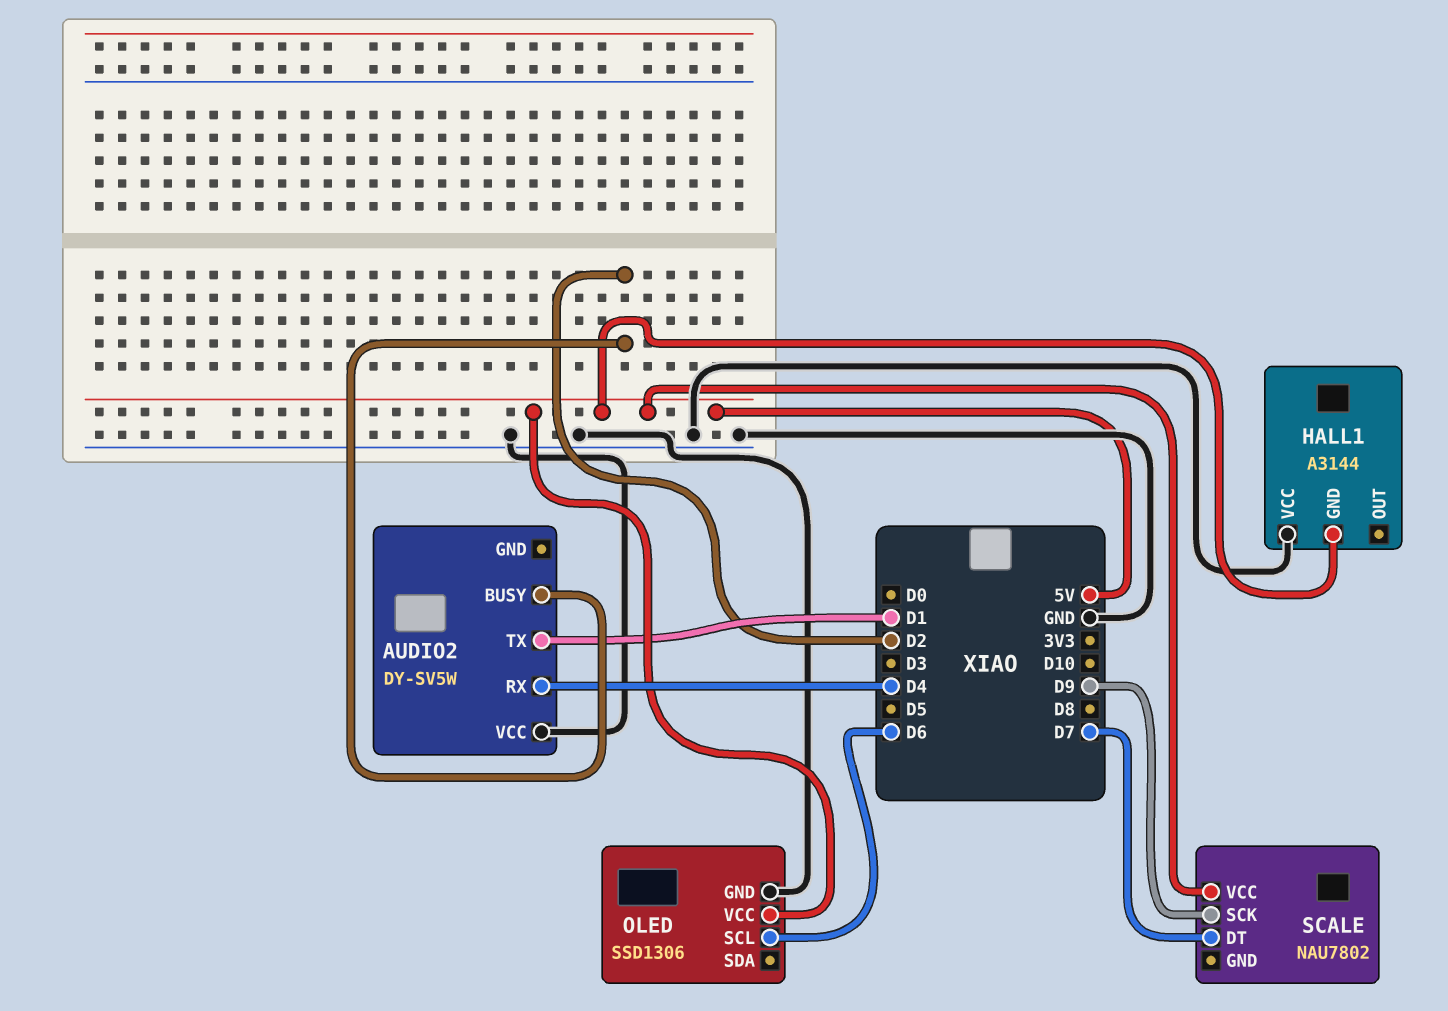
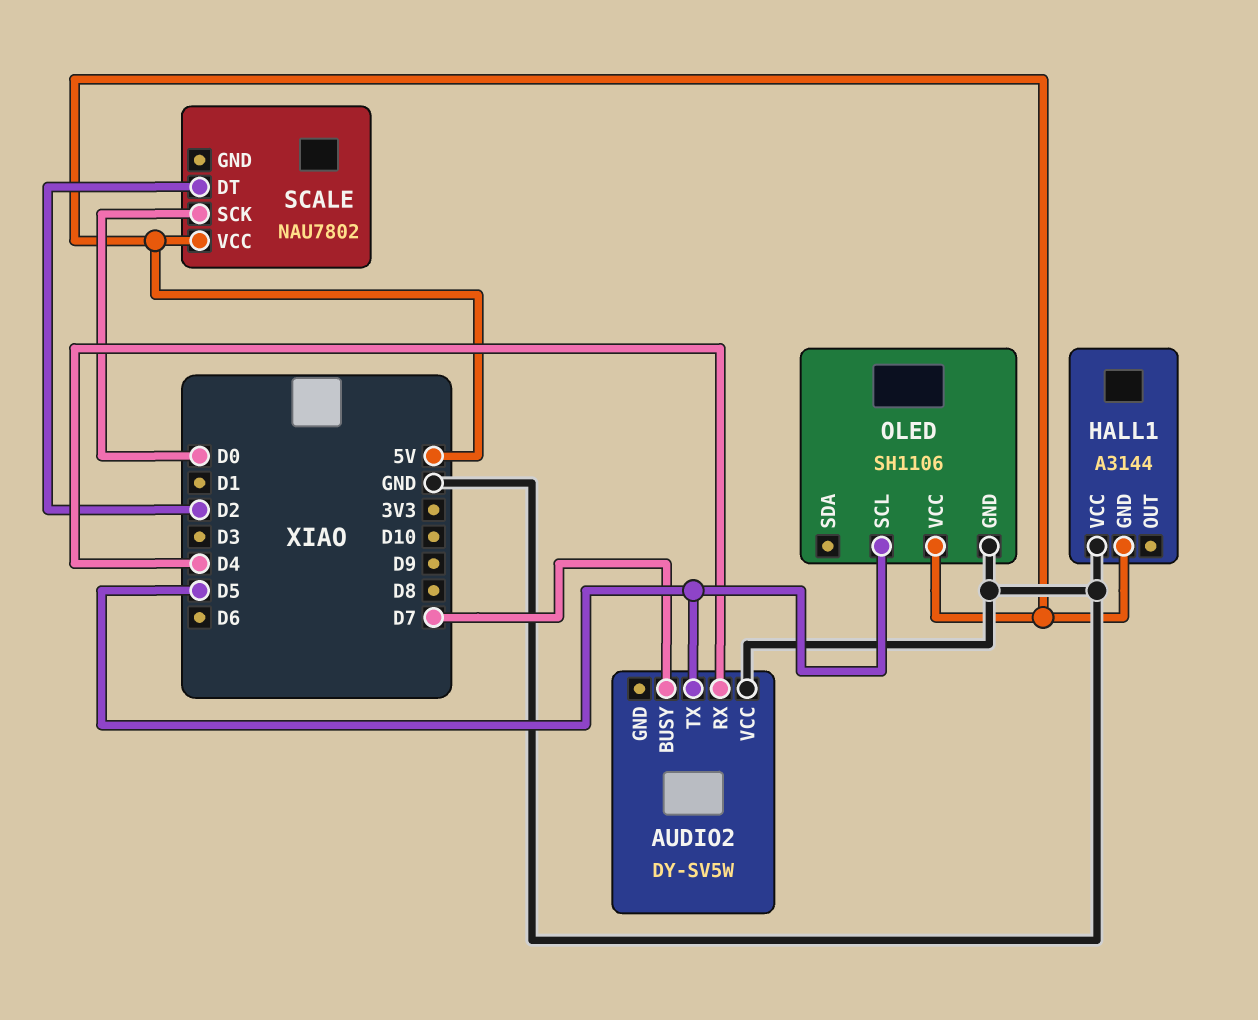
AUDIO2 pin BUSY: D2 -> D7
AUDIO2 pin TX: D1 -> D5
OLED: SSD1306 -> SH1106
OLED pin SCL: D6 -> D5
SCALE pin DT: D7 -> D2
SCALE pin SCK: D9 -> D0

